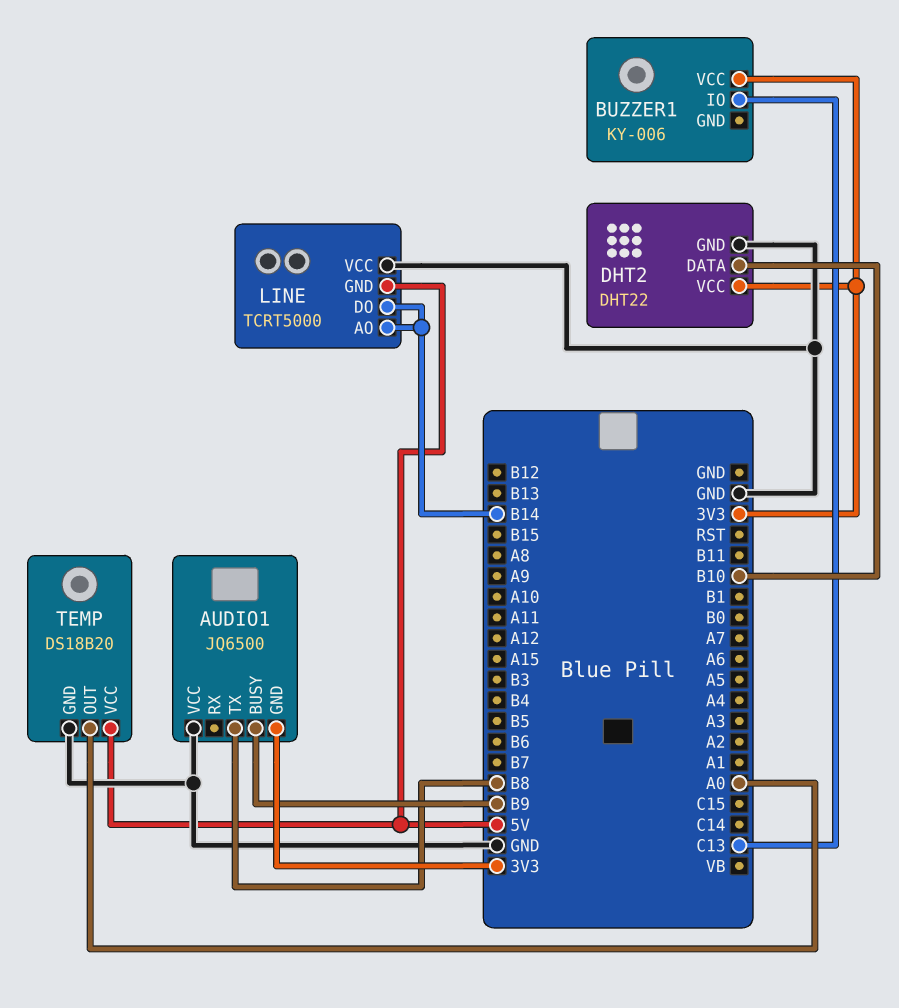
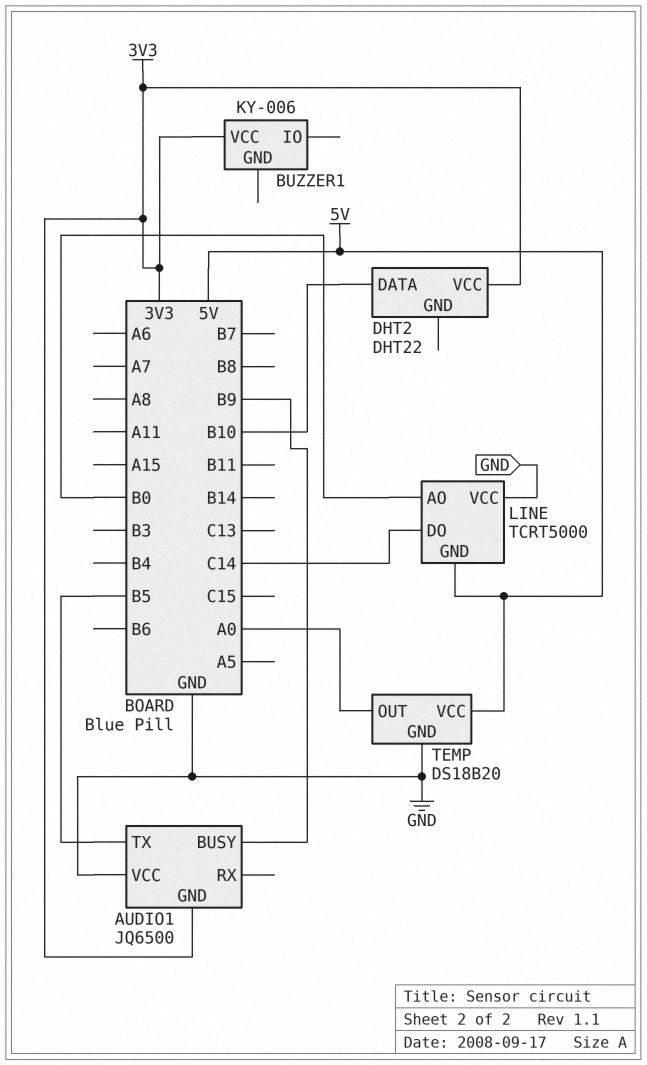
AUDIO1 pin TX: B8 -> B5
BUZZER1 pin IO: C13 -> none
DHT2 pin GND: GND -> none
LINE pin AO: B14 -> B0
LINE pin DO: B14 -> C14

